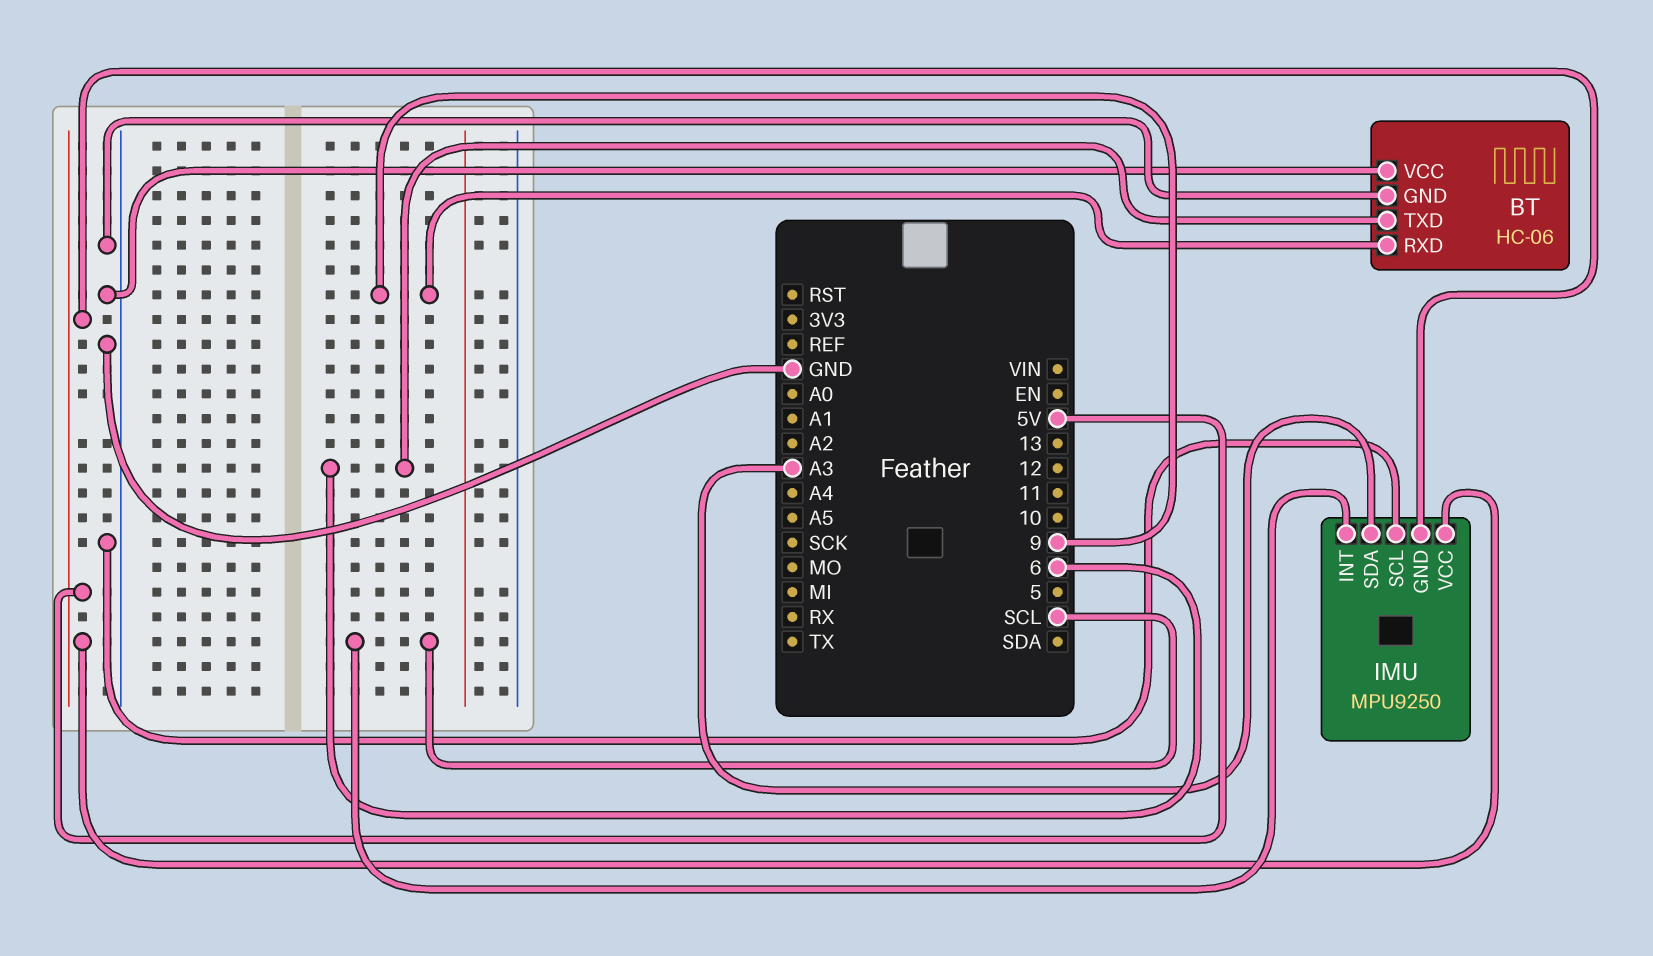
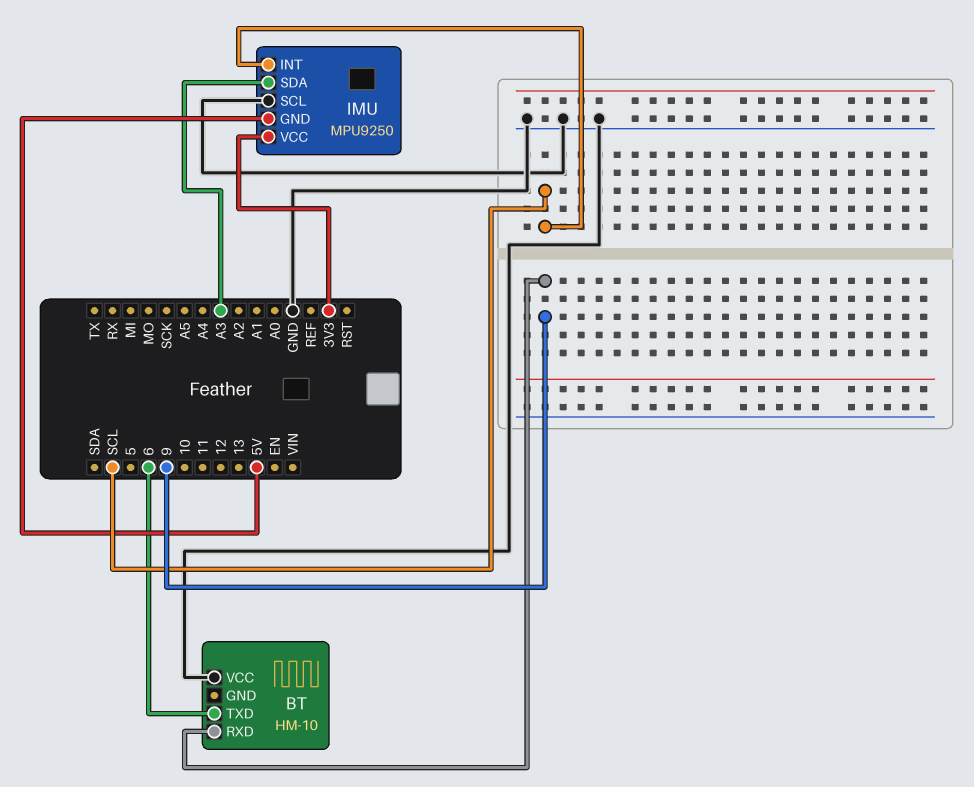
BT: HC-06 -> HM-10
BT pin GND: GND -> none
IMU pin VCC: 5V -> 3V3

